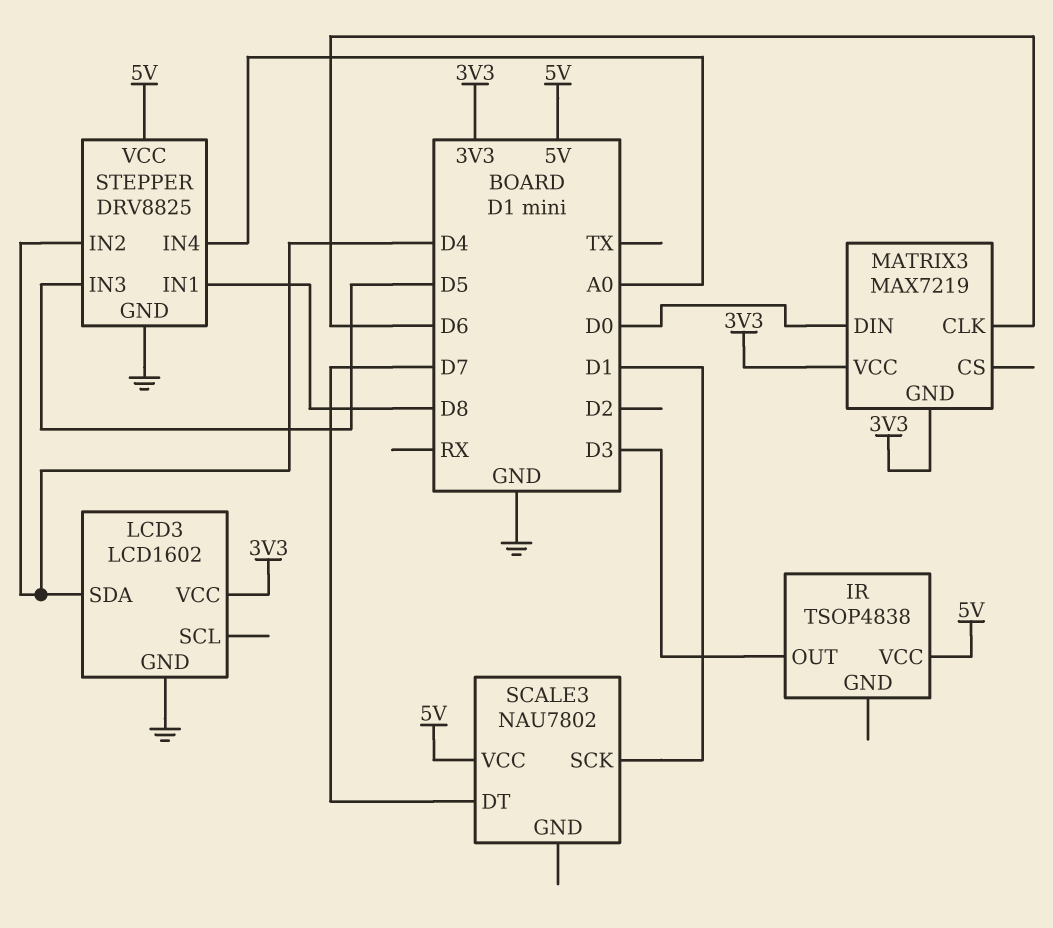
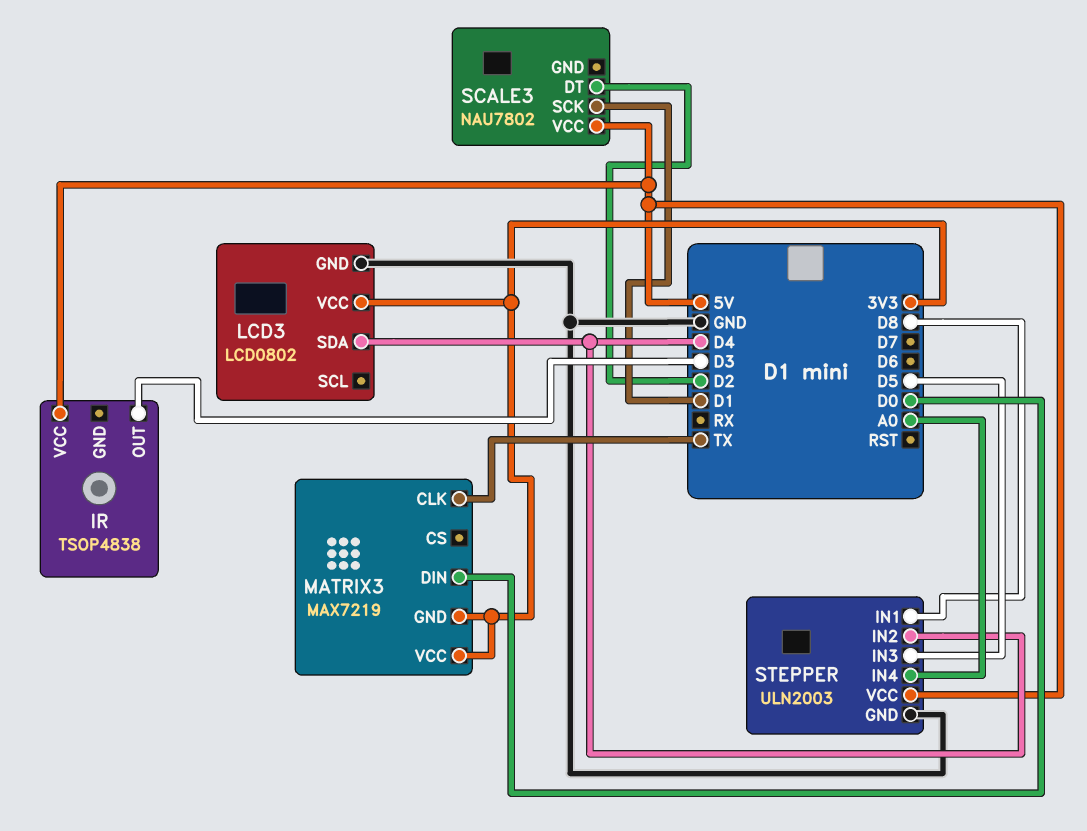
LCD3: LCD1602 -> LCD0802
MATRIX3 pin CLK: D6 -> TX
SCALE3 pin DT: D7 -> D2
STEPPER: DRV8825 -> ULN2003

